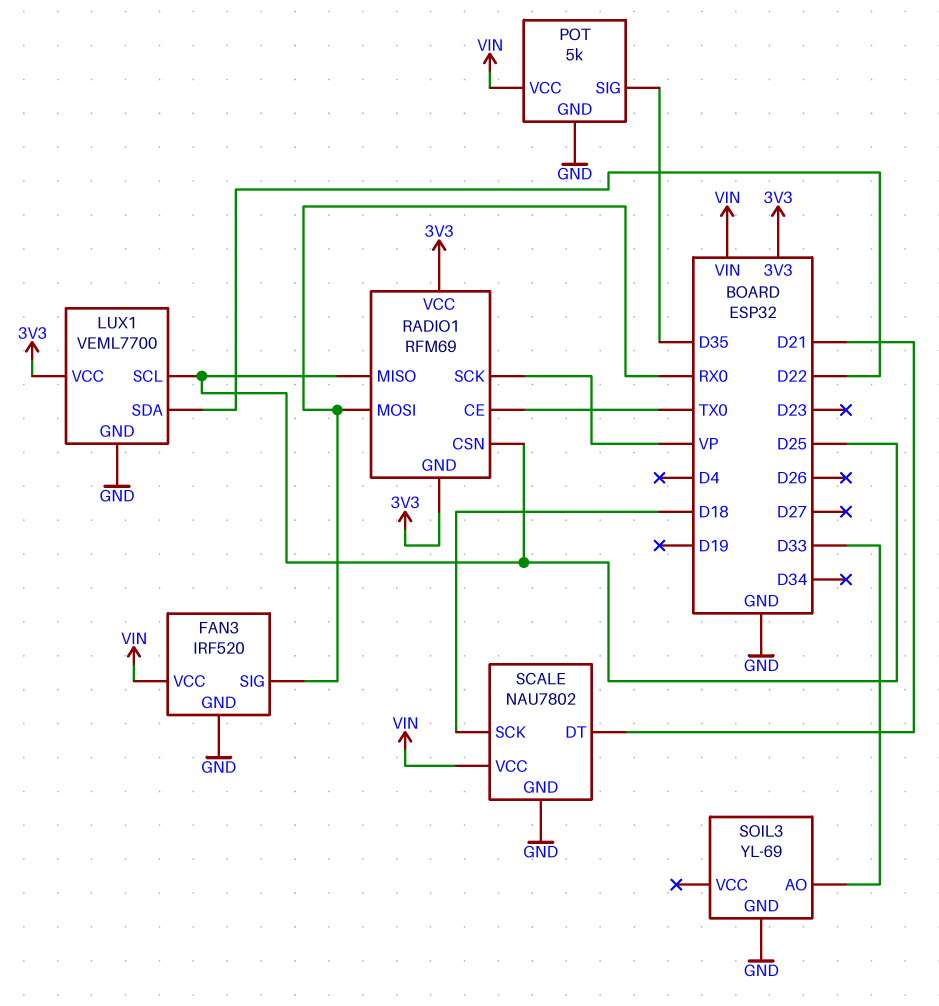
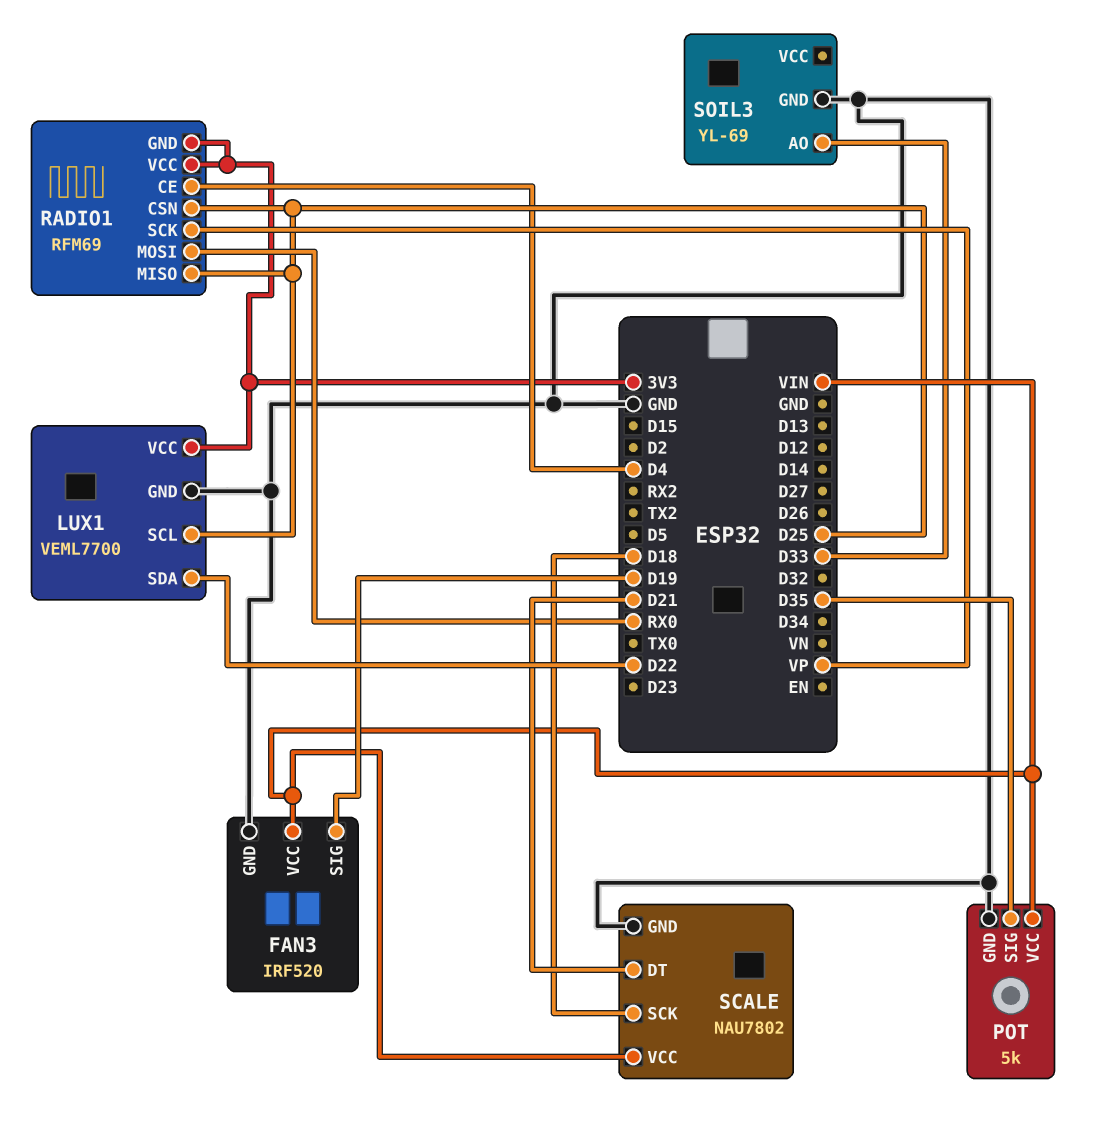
FAN3 pin SIG: RX0 -> D19
RADIO1 pin CE: TX0 -> D4

